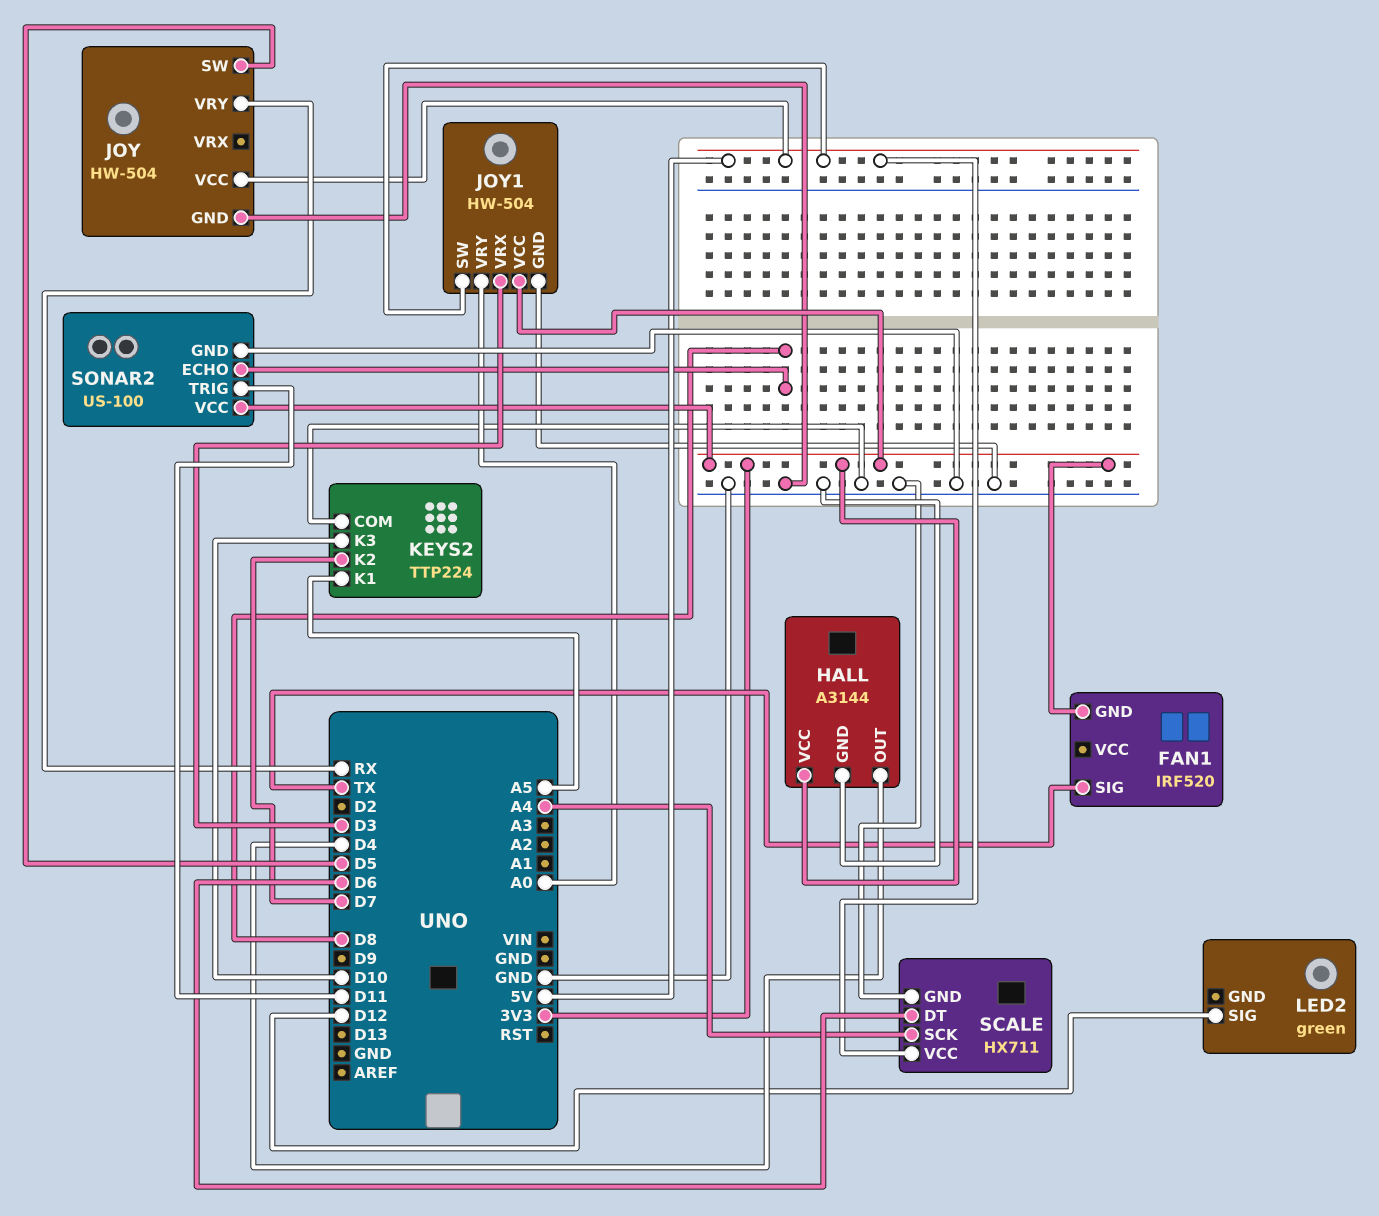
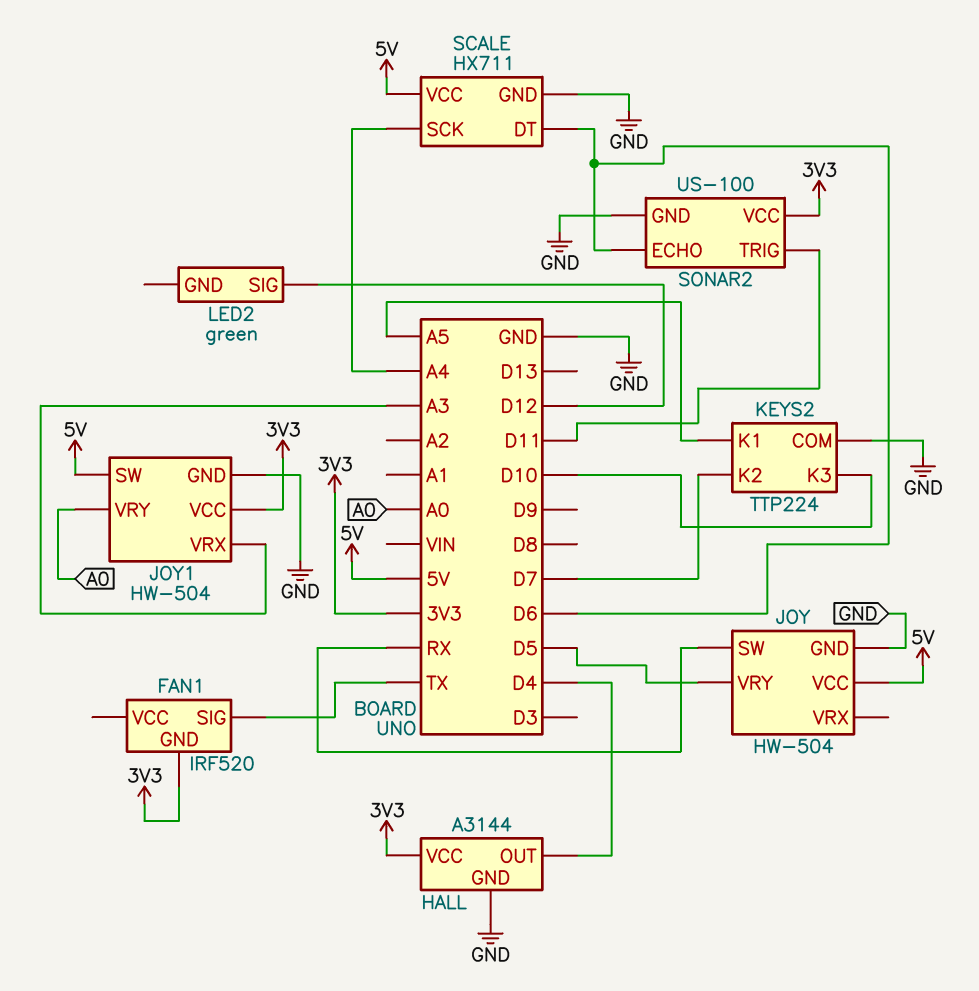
JOY pin SW: D5 -> RX
JOY pin VRY: RX -> D5
JOY1 pin VRX: D3 -> A3
SONAR2 pin ECHO: D8 -> D6

